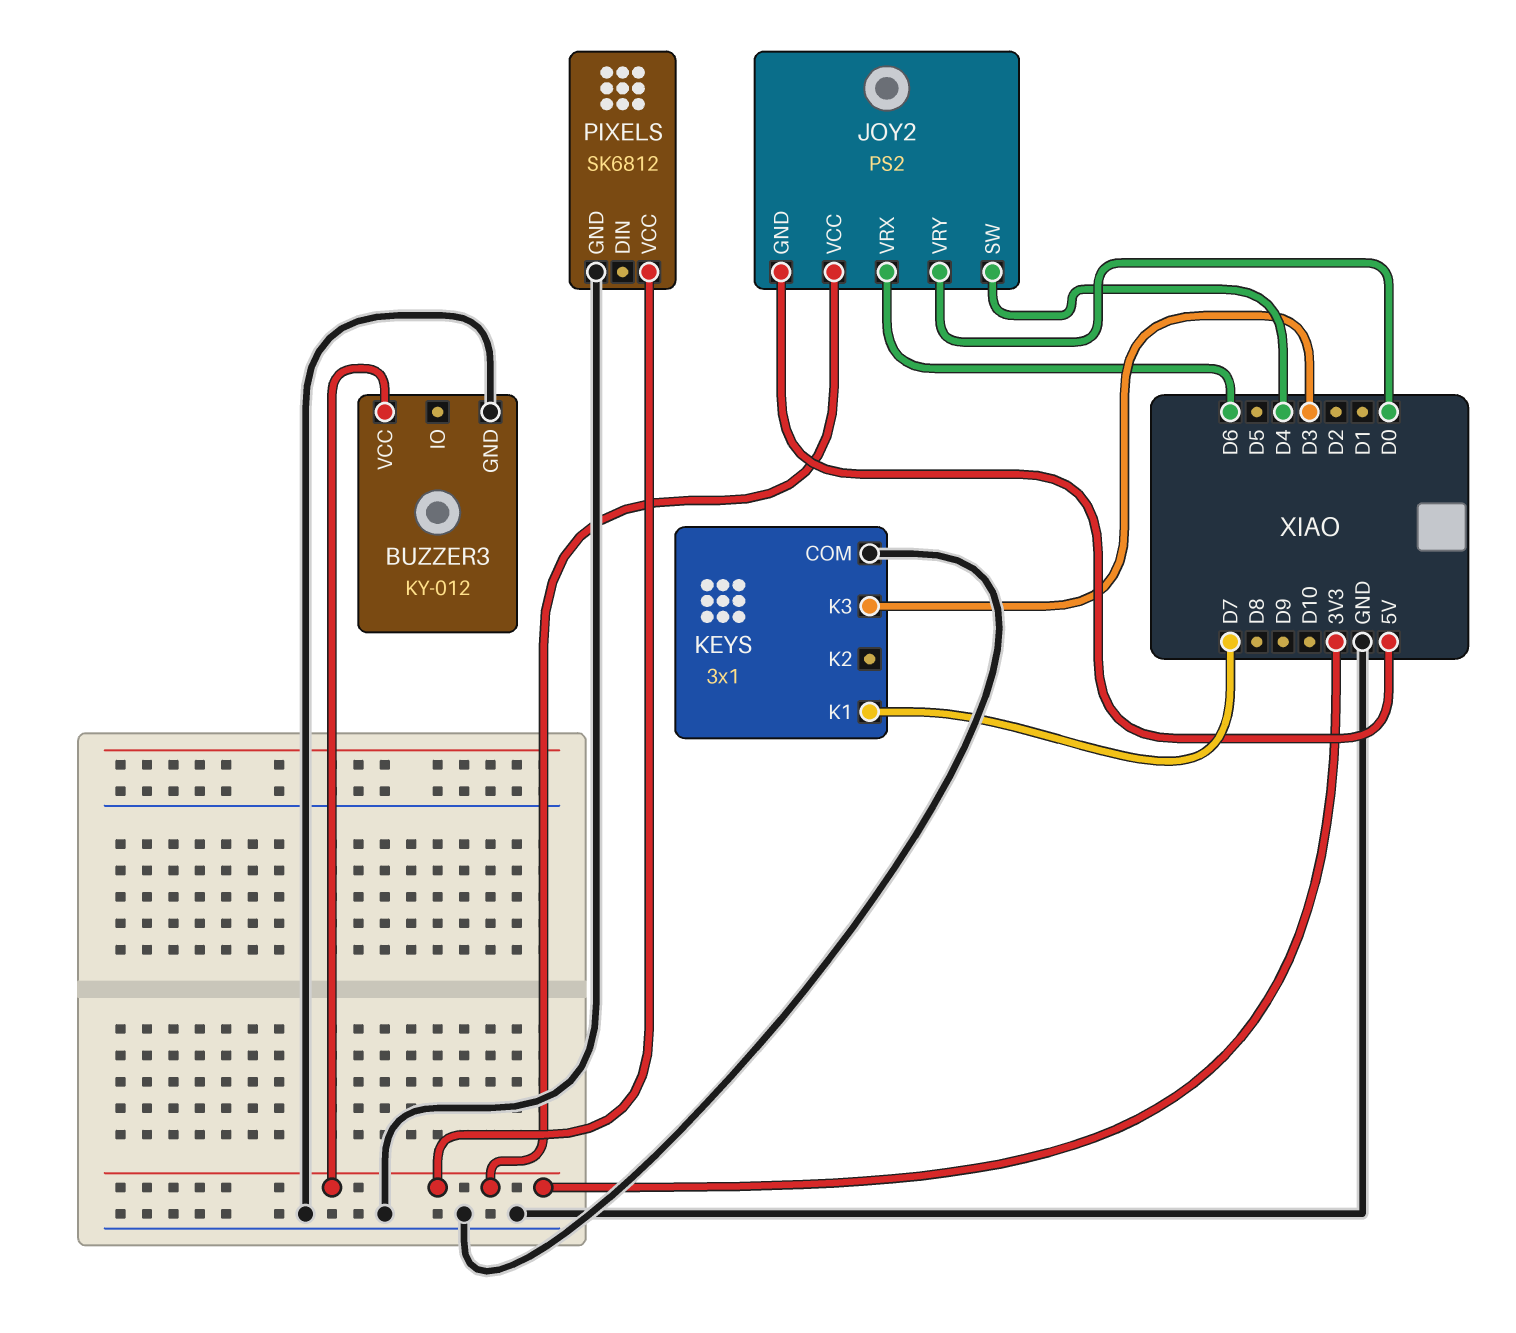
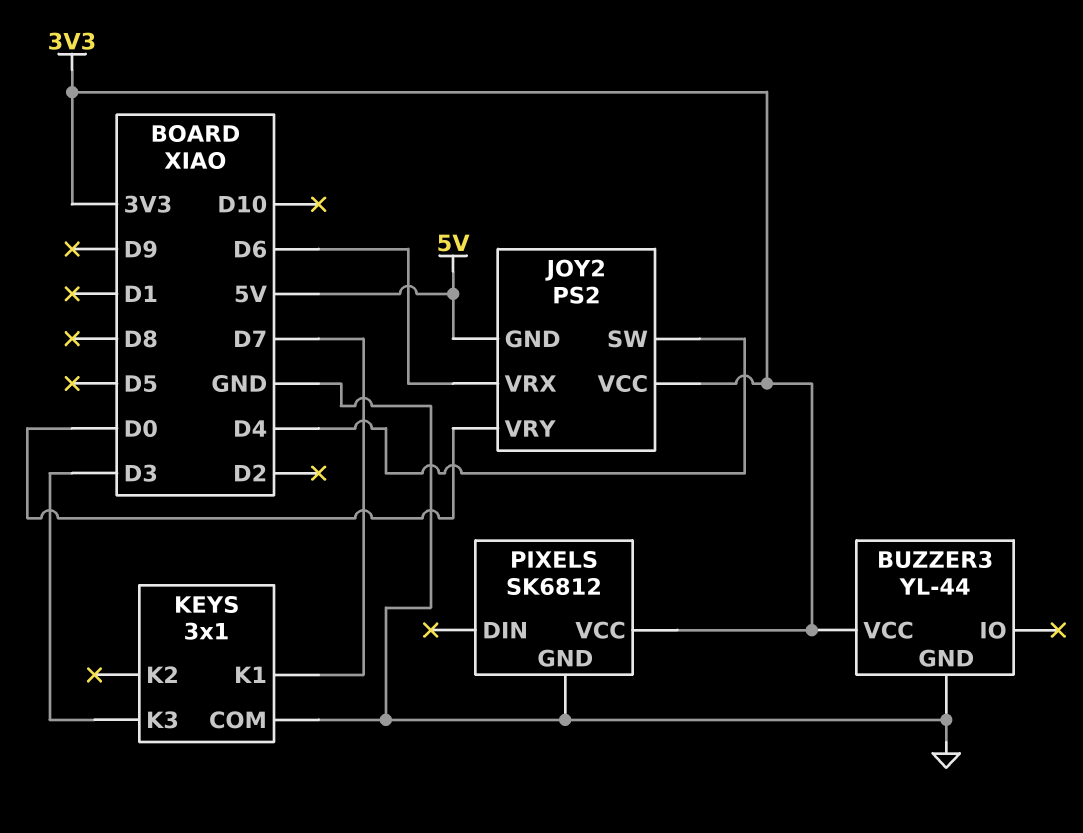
BUZZER3: KY-012 -> YL-44

